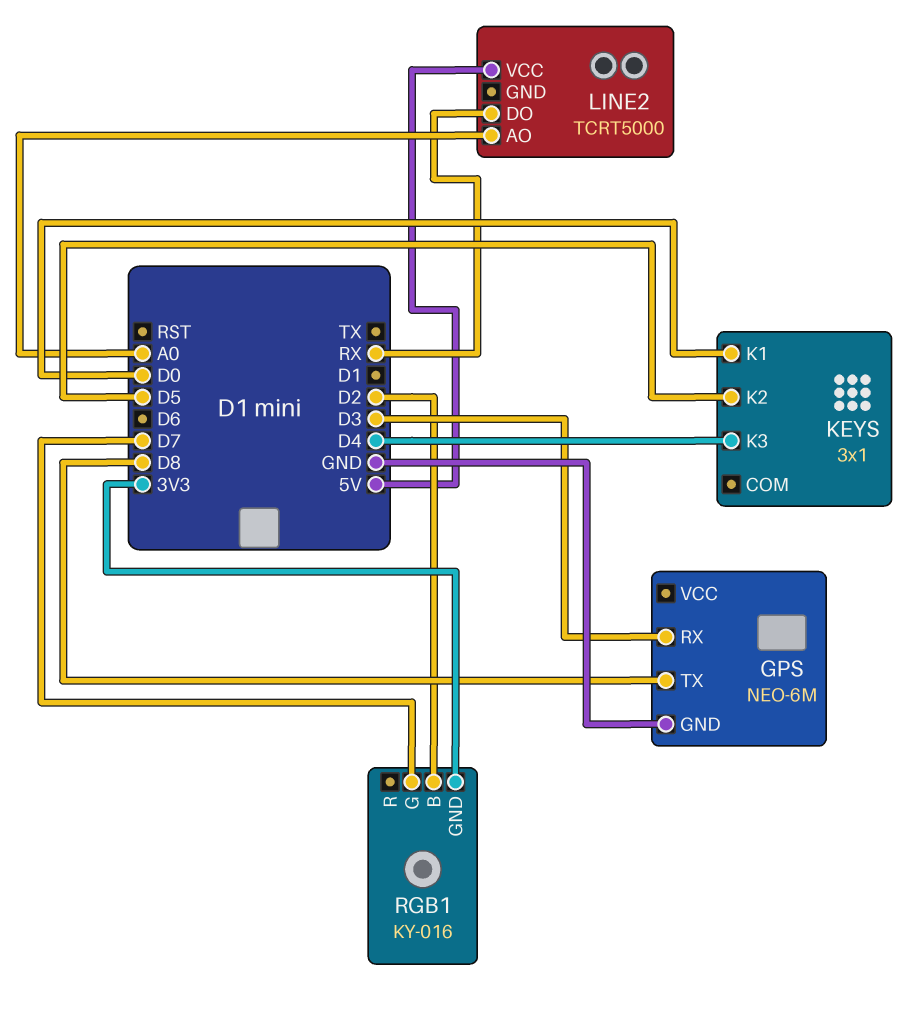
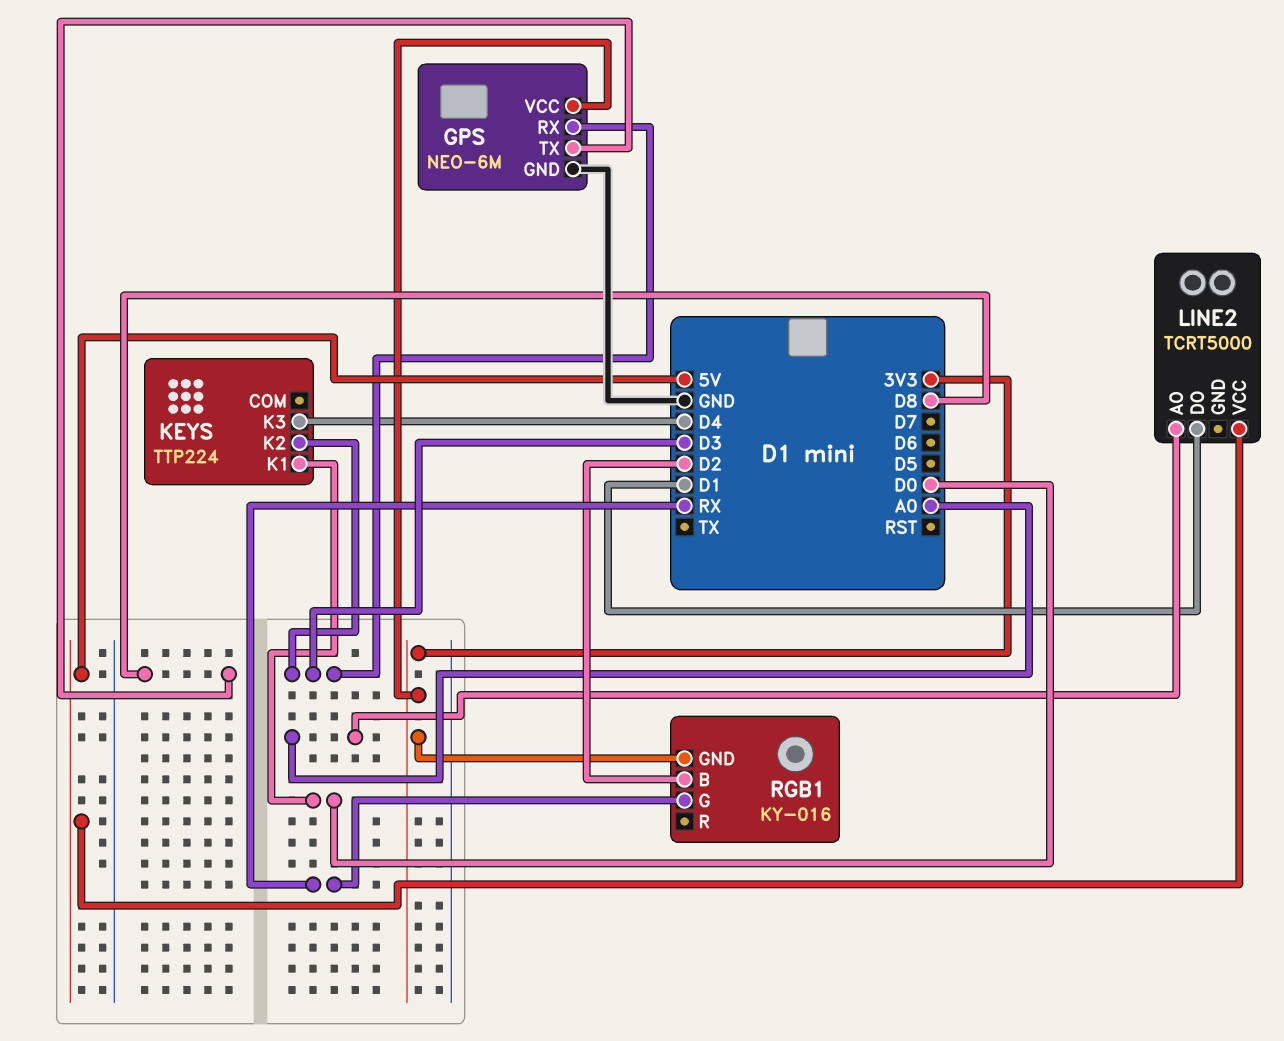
GPS pin VCC: none -> 3V3
KEYS: 3x1 -> TTP224
KEYS pin K2: D5 -> D3
LINE2 pin DO: RX -> D1
RGB1 pin G: D7 -> RX

